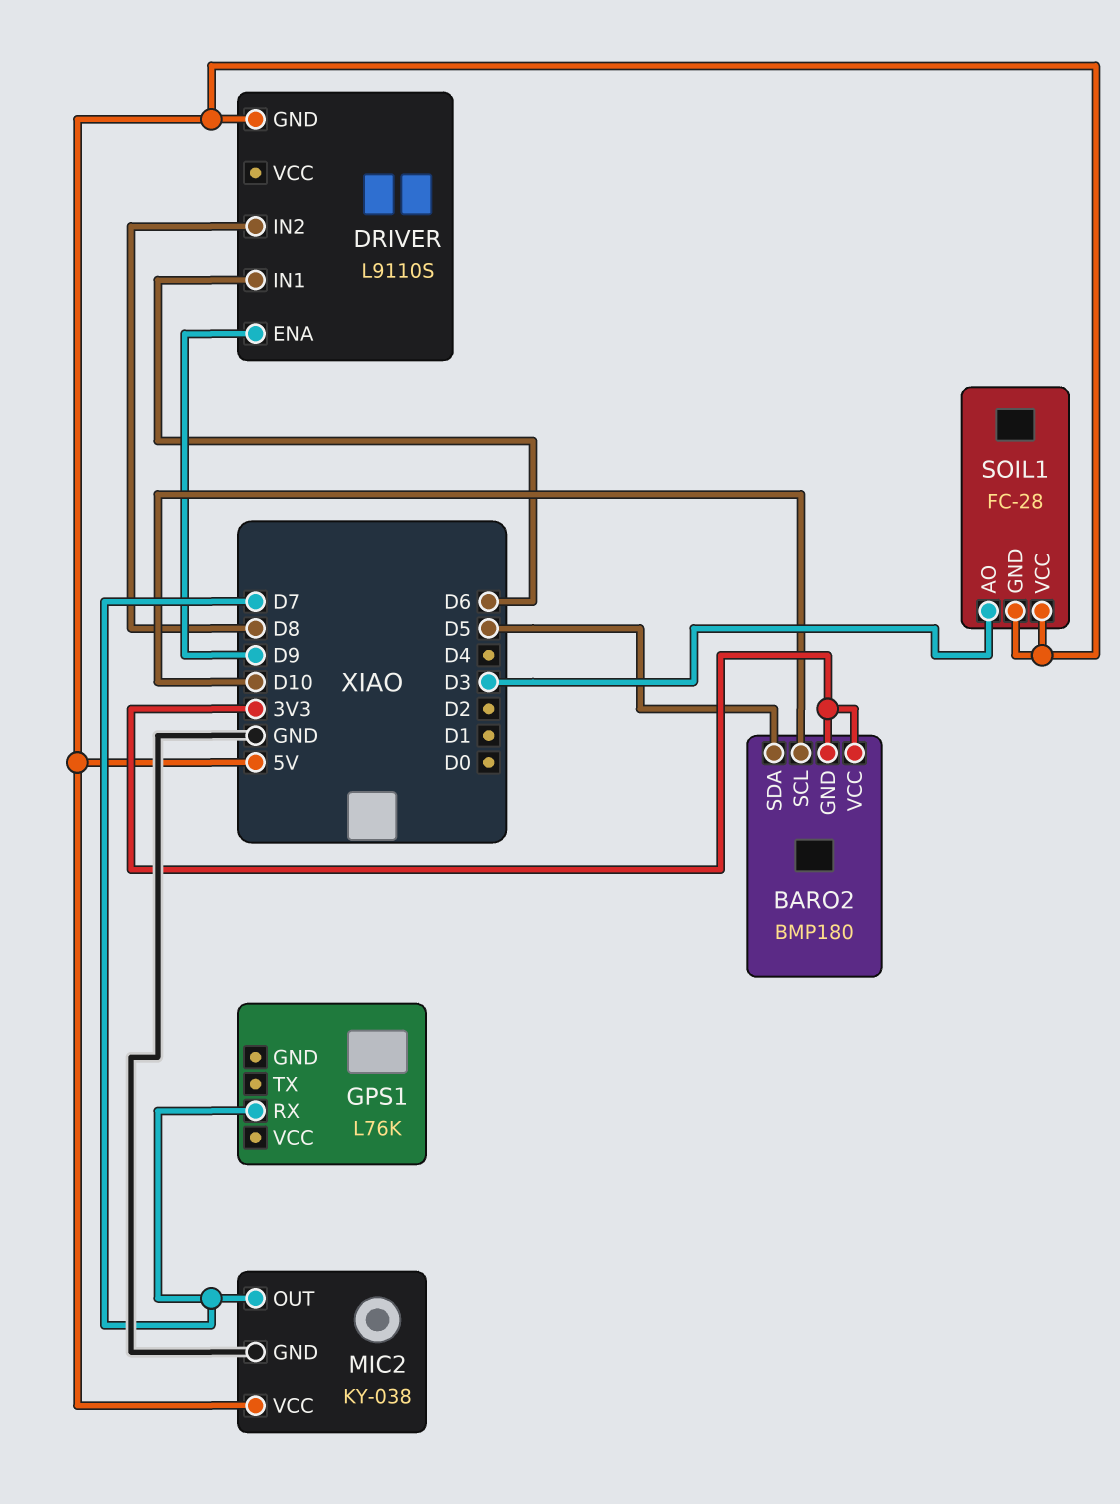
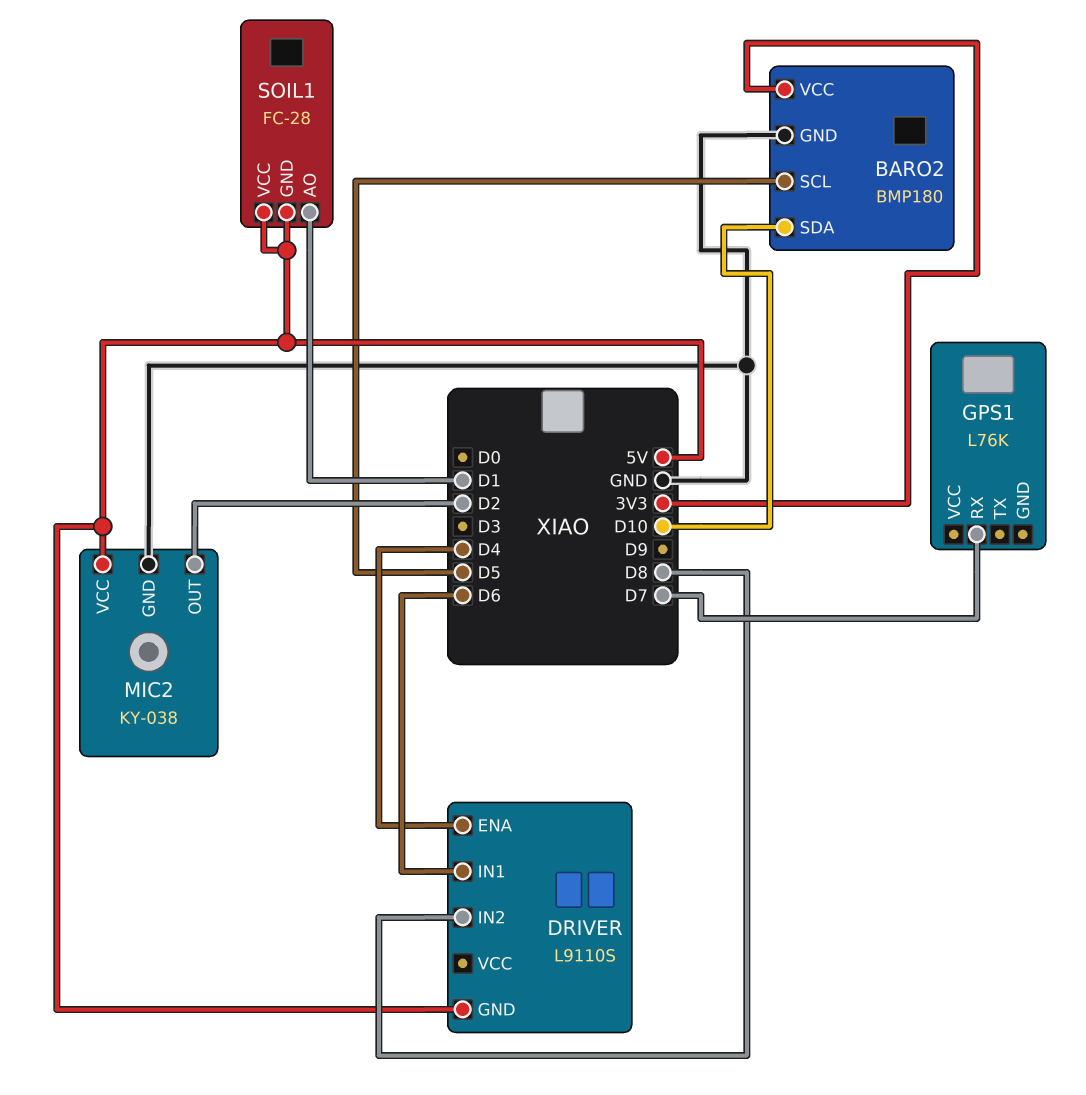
BARO2 pin GND: 3V3 -> GND
BARO2 pin SCL: D10 -> D5
BARO2 pin SDA: D5 -> D10
DRIVER pin ENA: D9 -> D4
MIC2 pin OUT: D7 -> D2
SOIL1 pin AO: D3 -> D1

